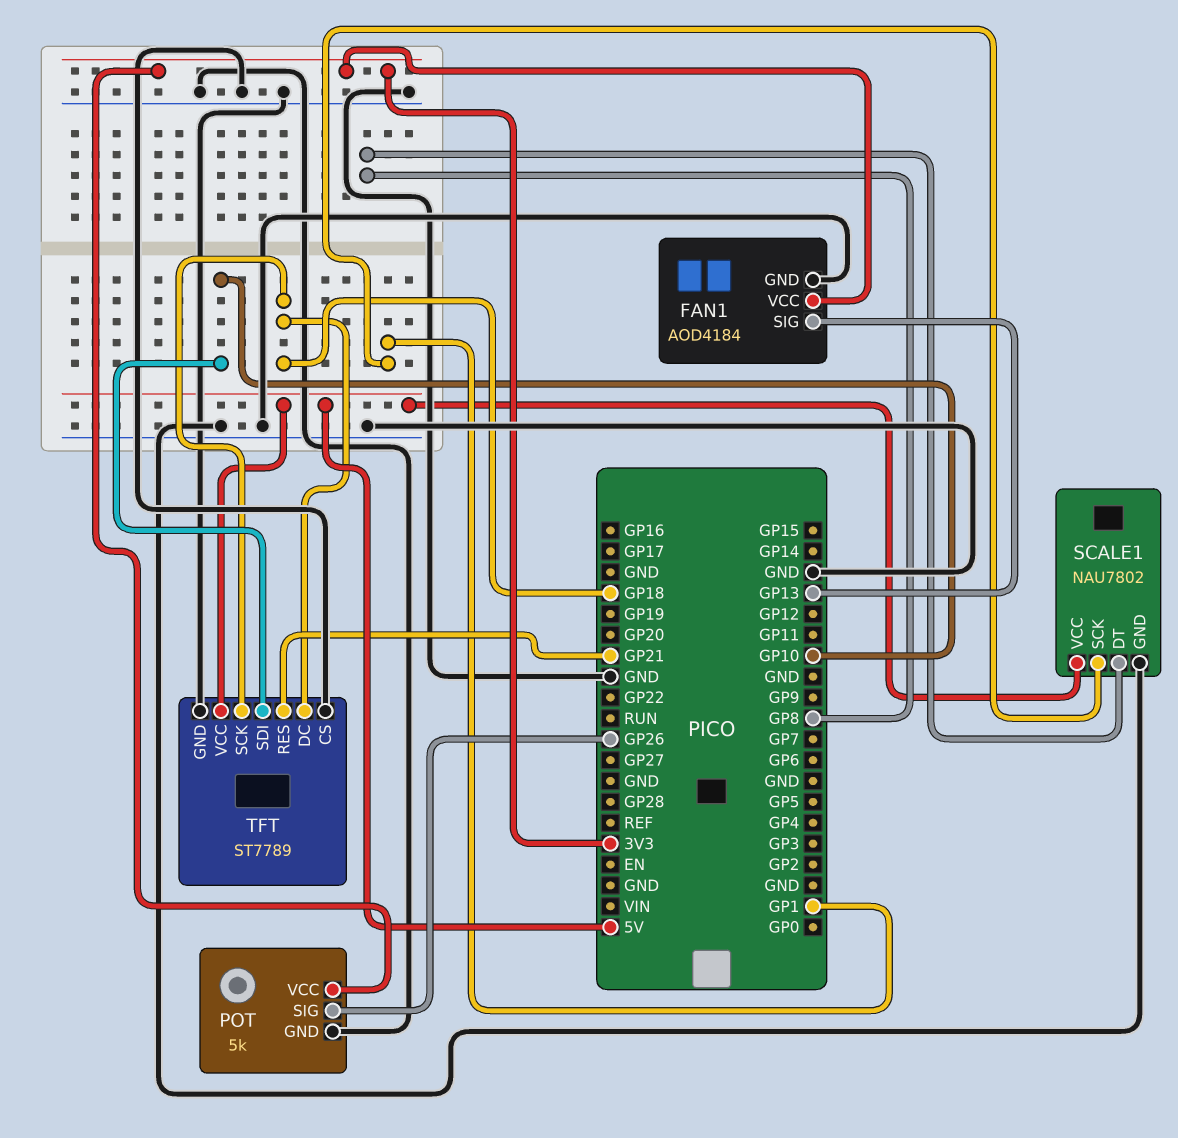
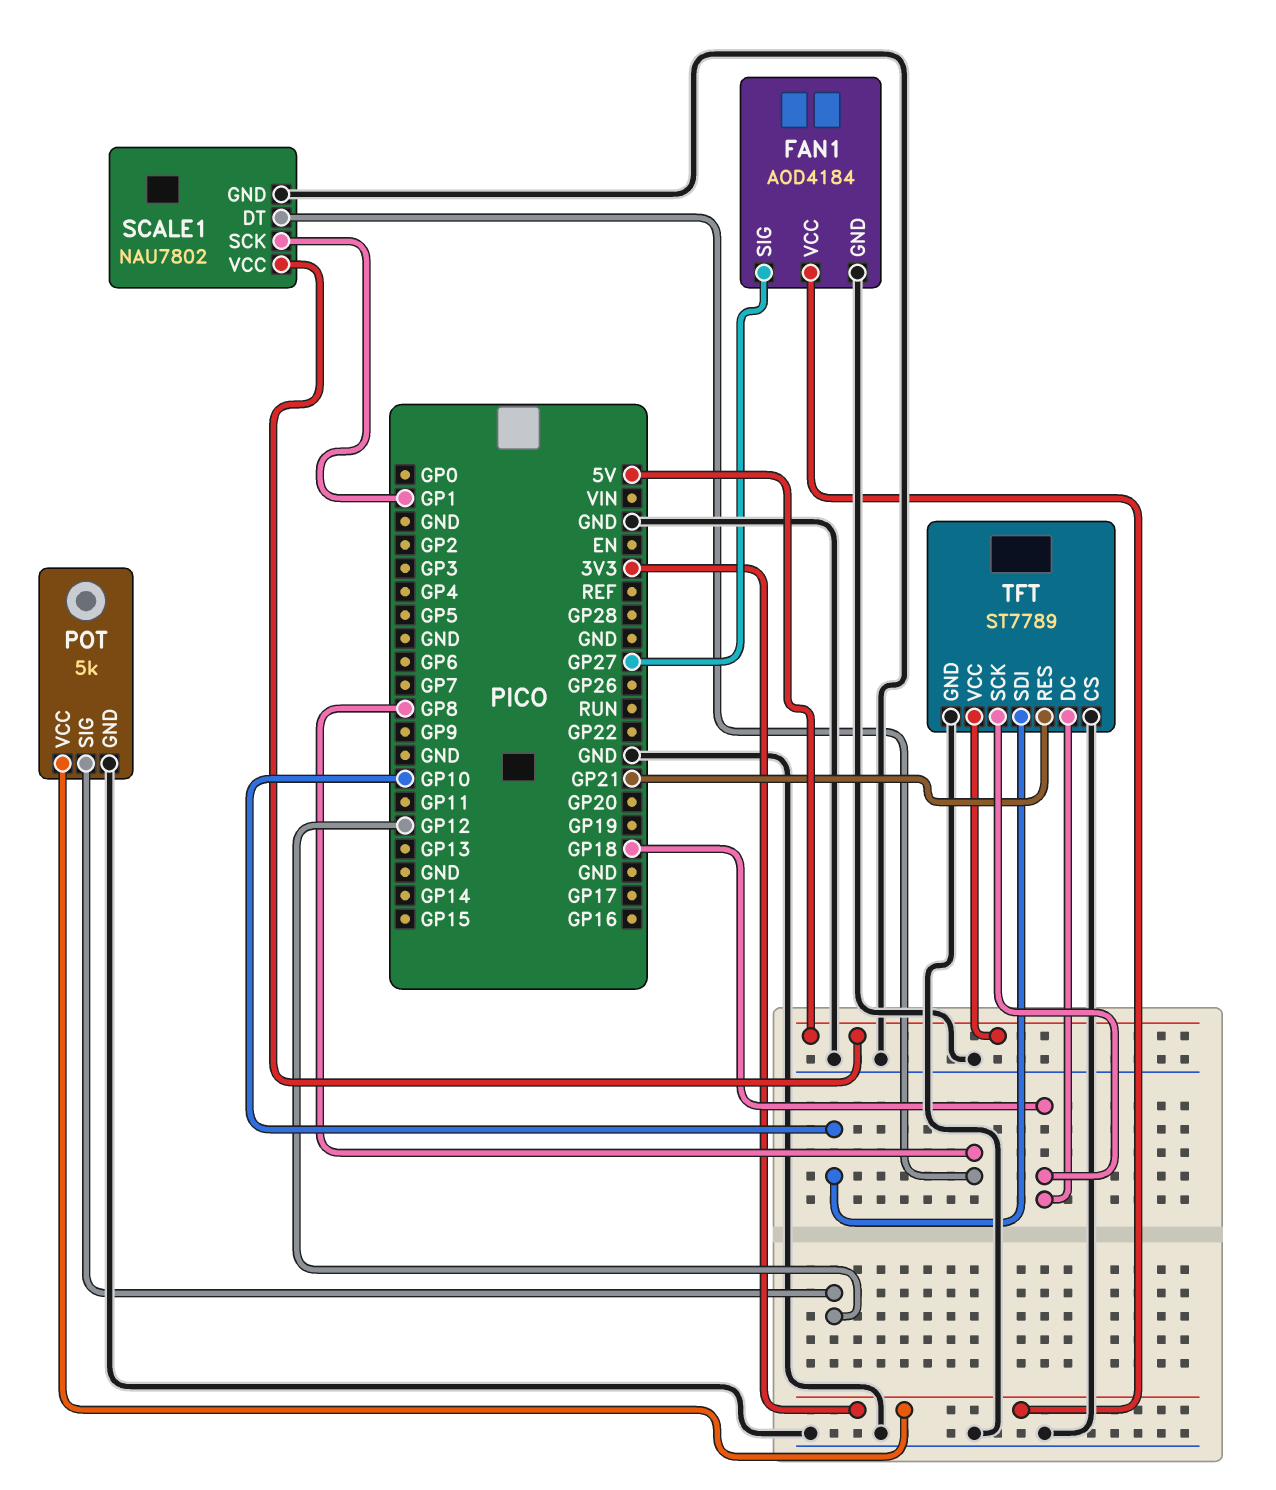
FAN1 pin SIG: GP13 -> GP27
POT pin SIG: GP26 -> GP12

